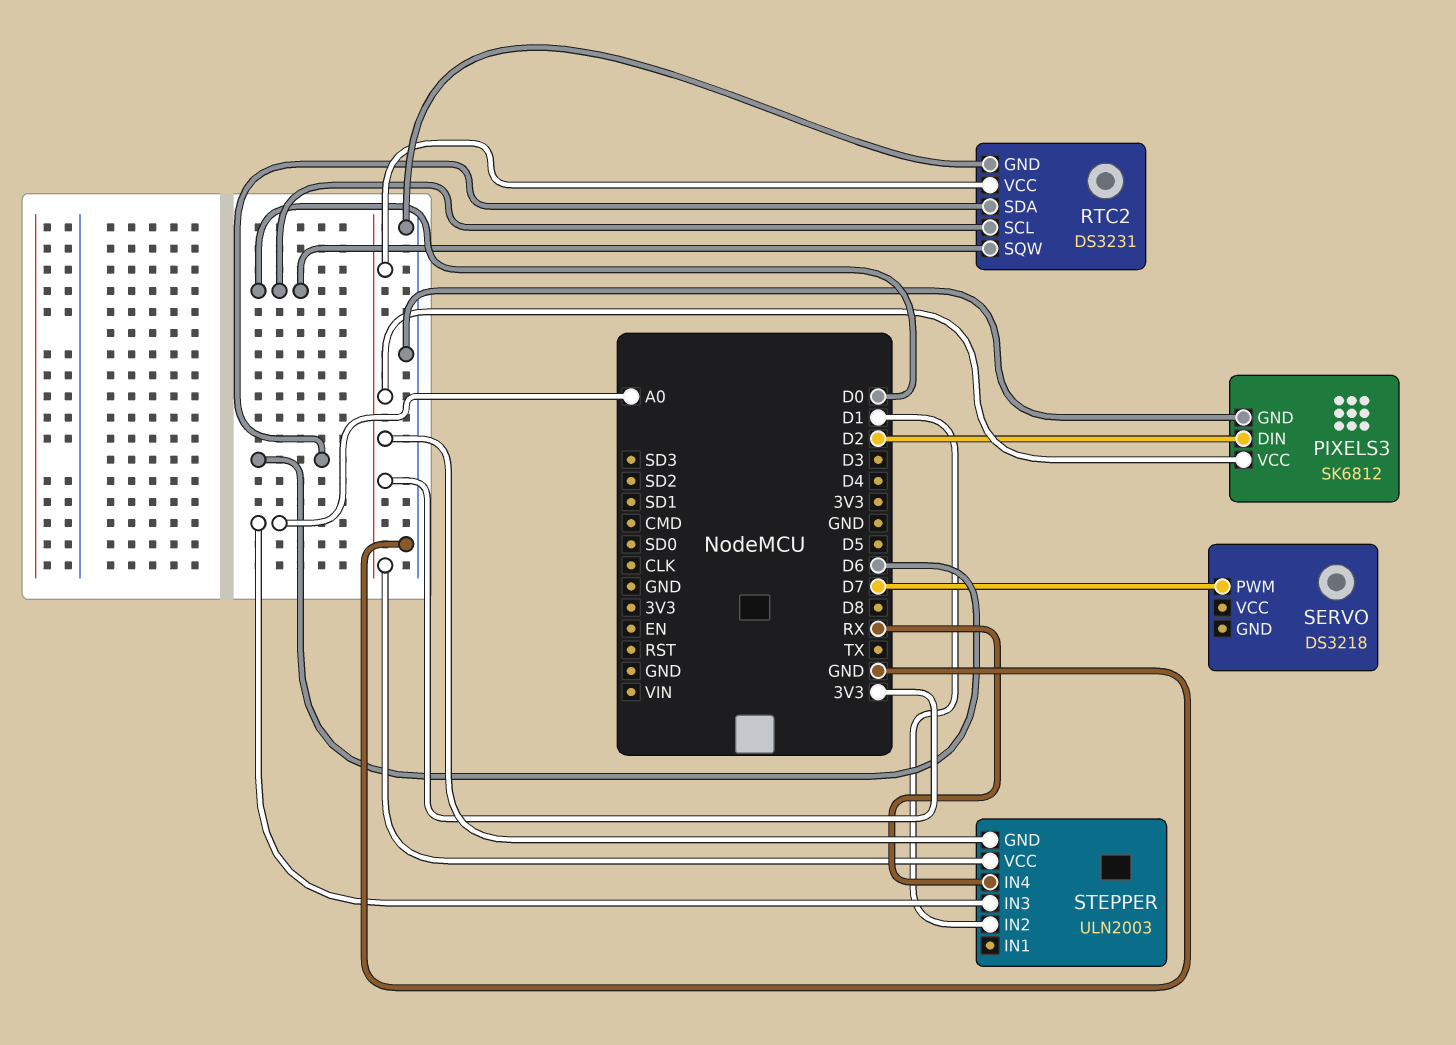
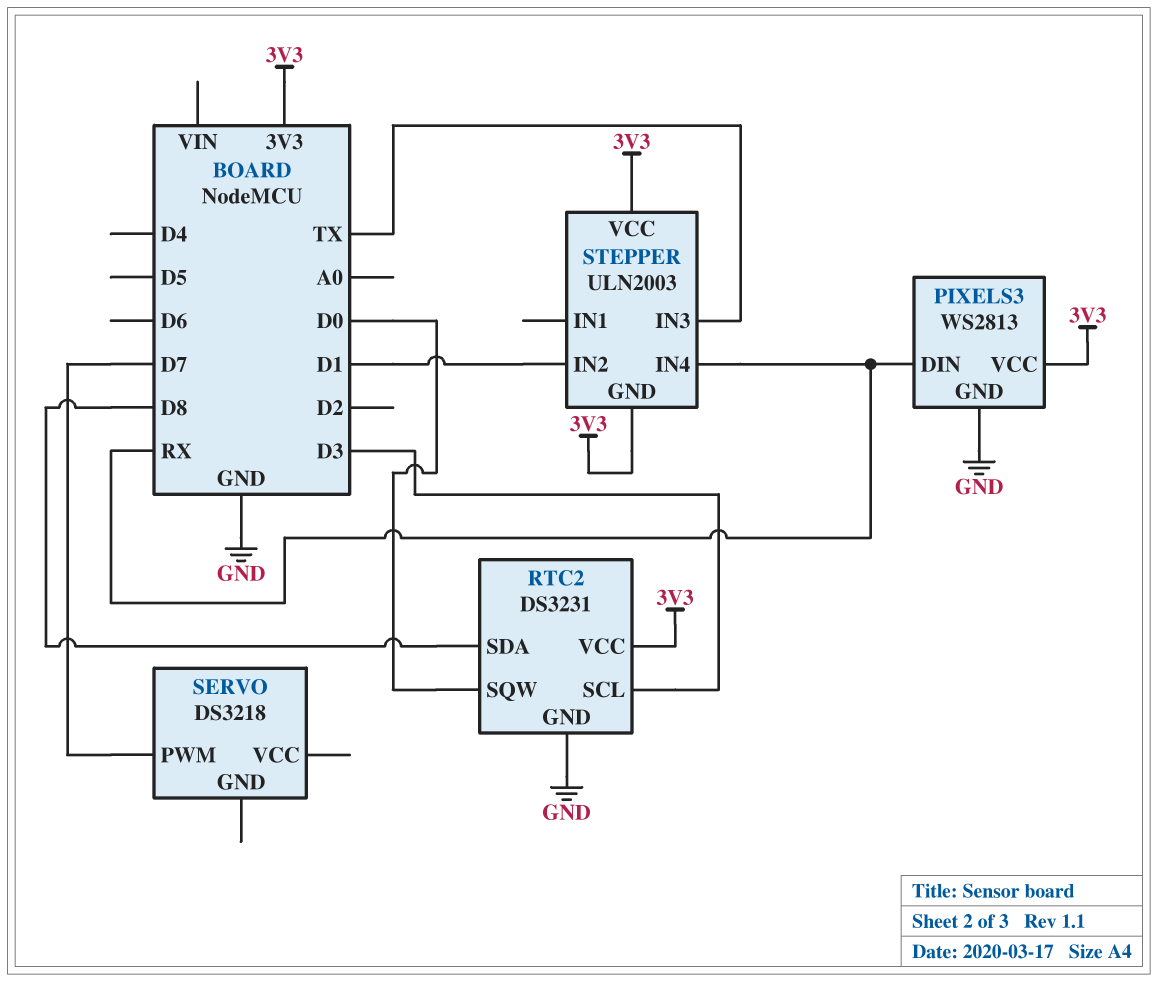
PIXELS3: SK6812 -> WS2813
PIXELS3 pin DIN: D2 -> RX
RTC2 pin SCL: D0 -> D3
RTC2 pin SDA: D6 -> D8
STEPPER pin IN3: A0 -> TX

